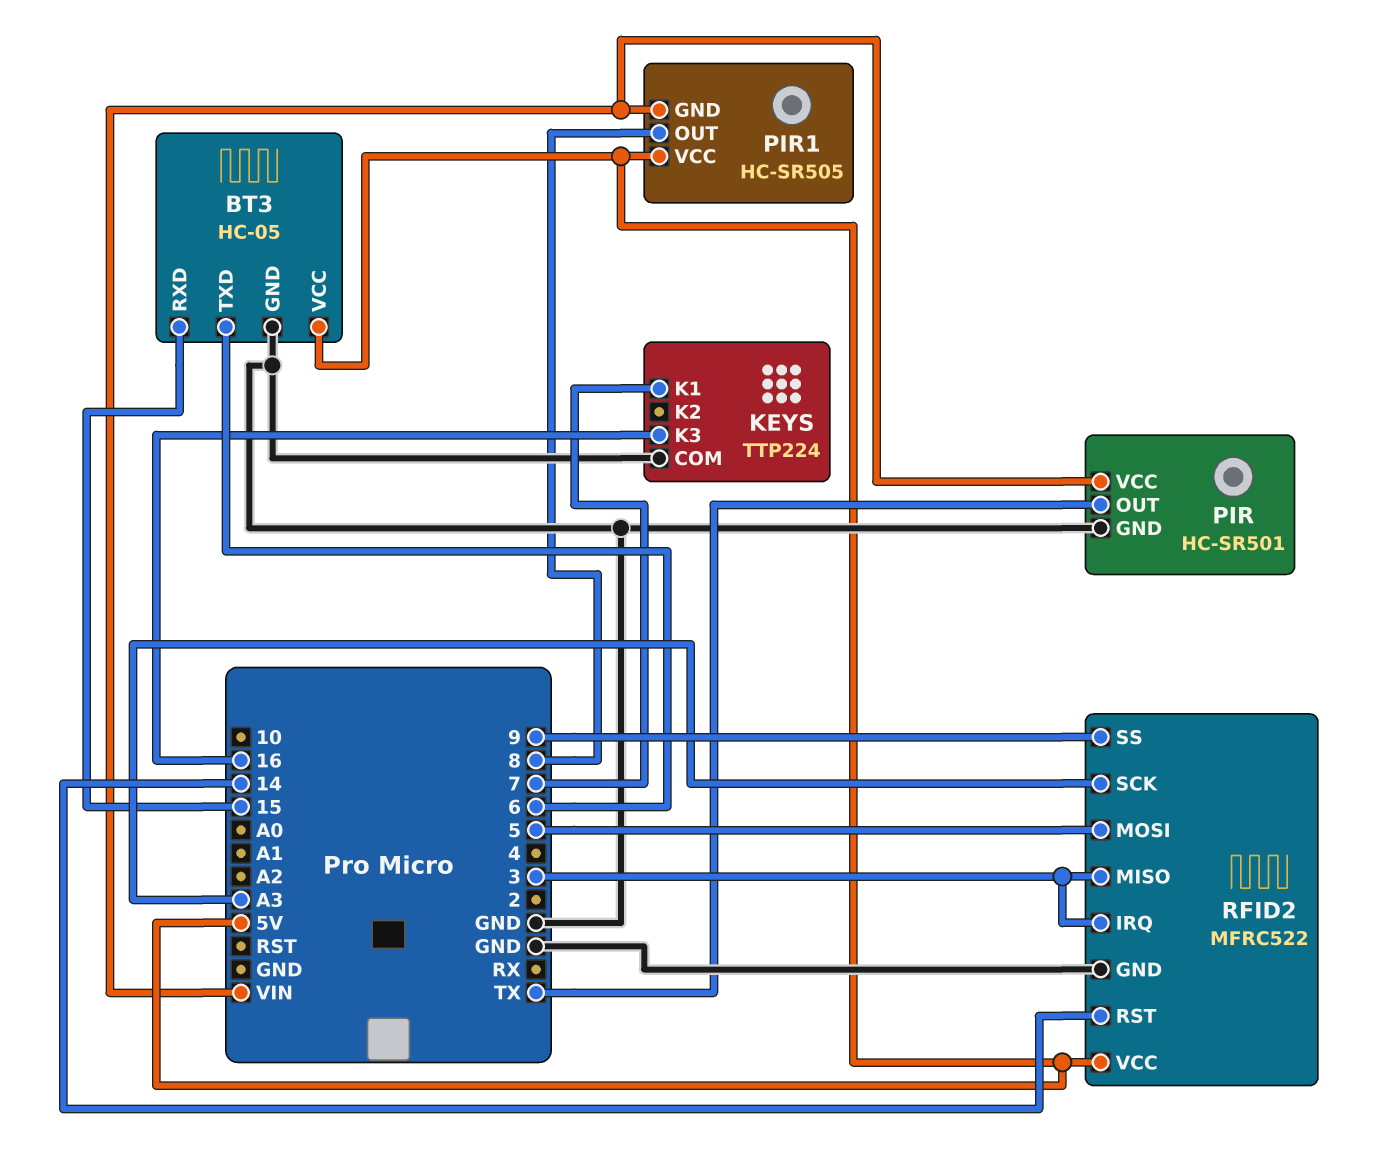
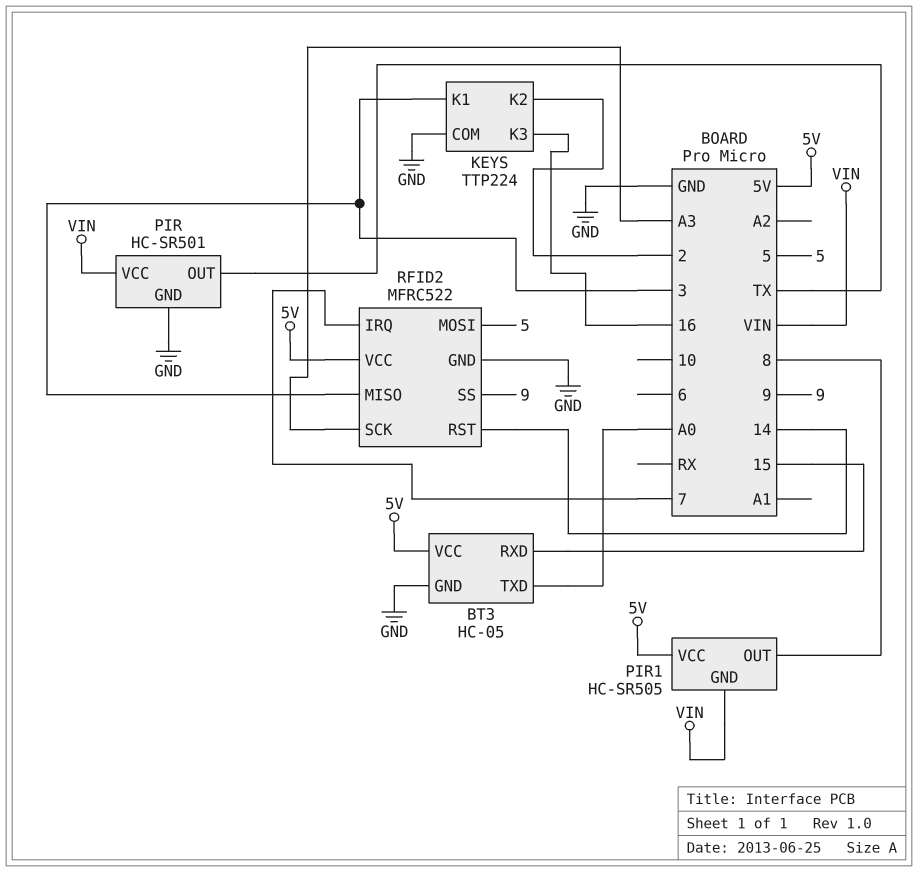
BT3 pin TXD: 6 -> A0
KEYS pin K1: 7 -> 3
KEYS pin K2: none -> 2
RFID2 pin IRQ: 3 -> 7

